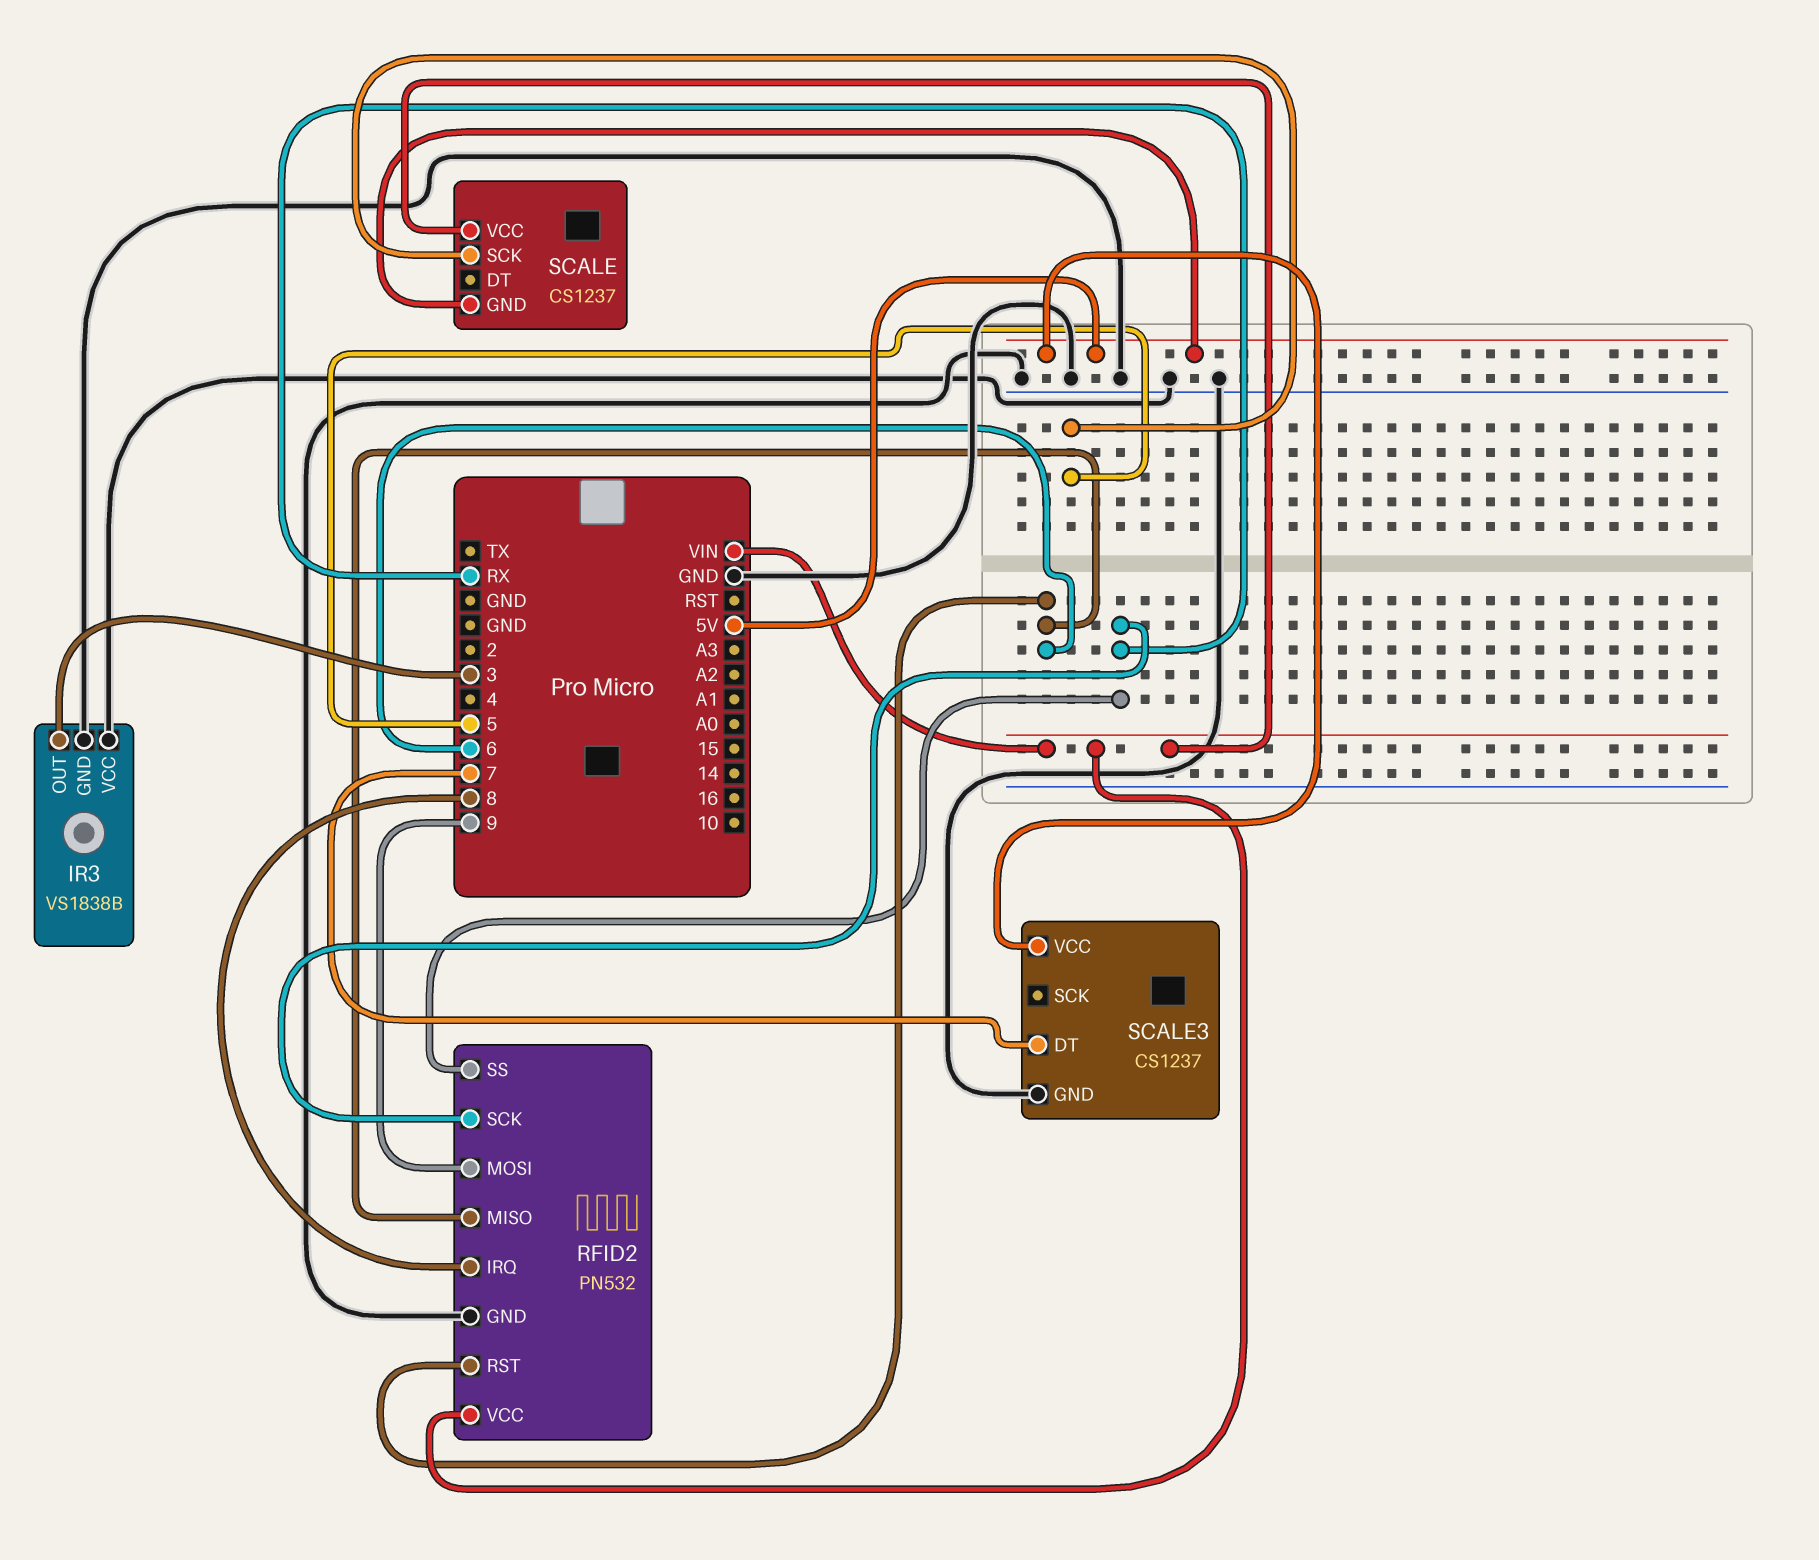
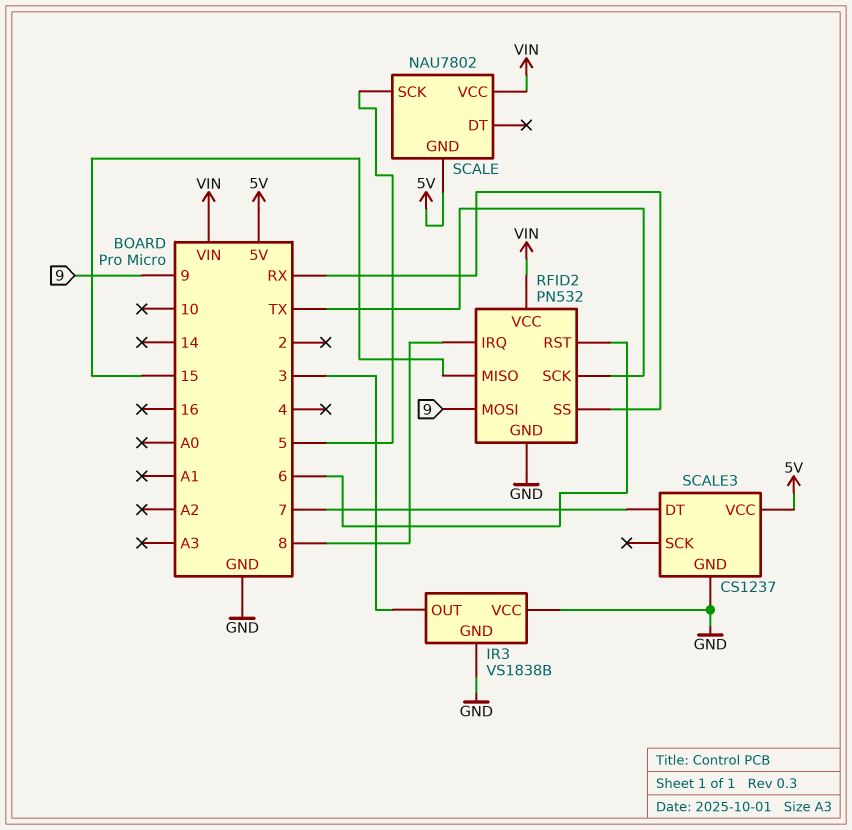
RFID2 pin MISO: 6 -> 15
RFID2 pin SCK: RX -> TX
SCALE: CS1237 -> NAU7802

